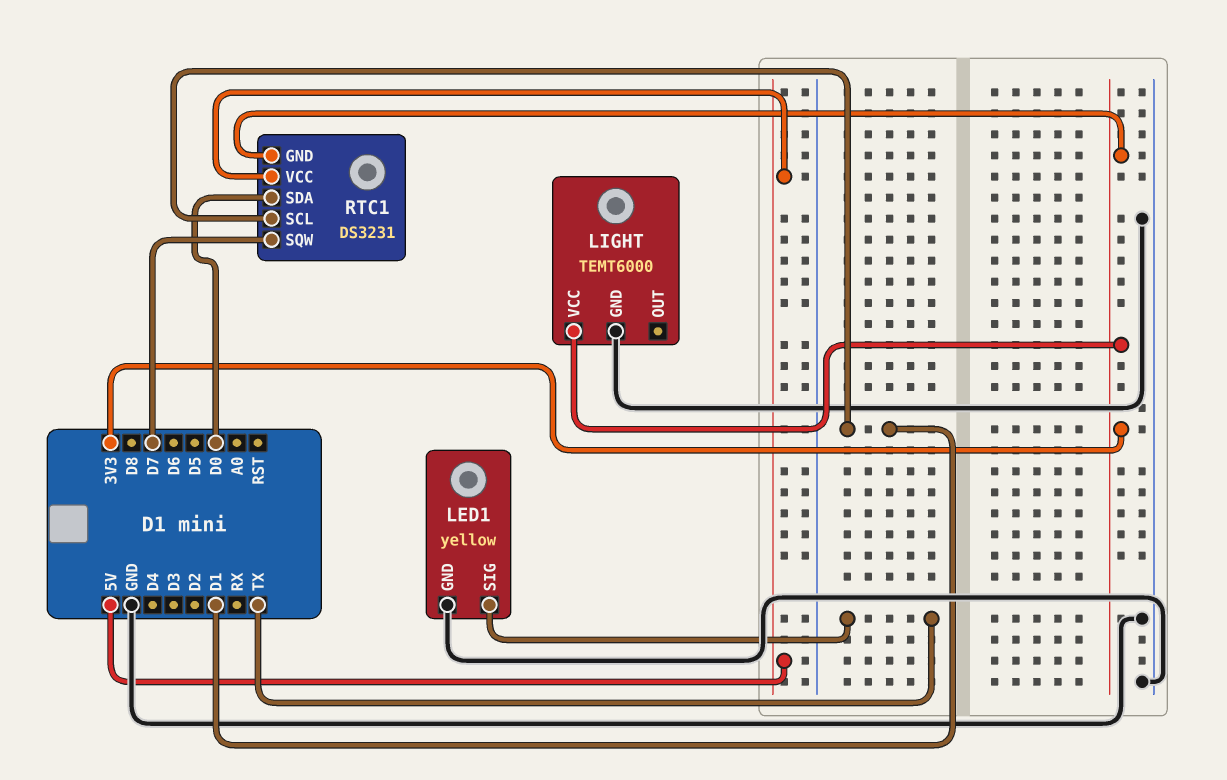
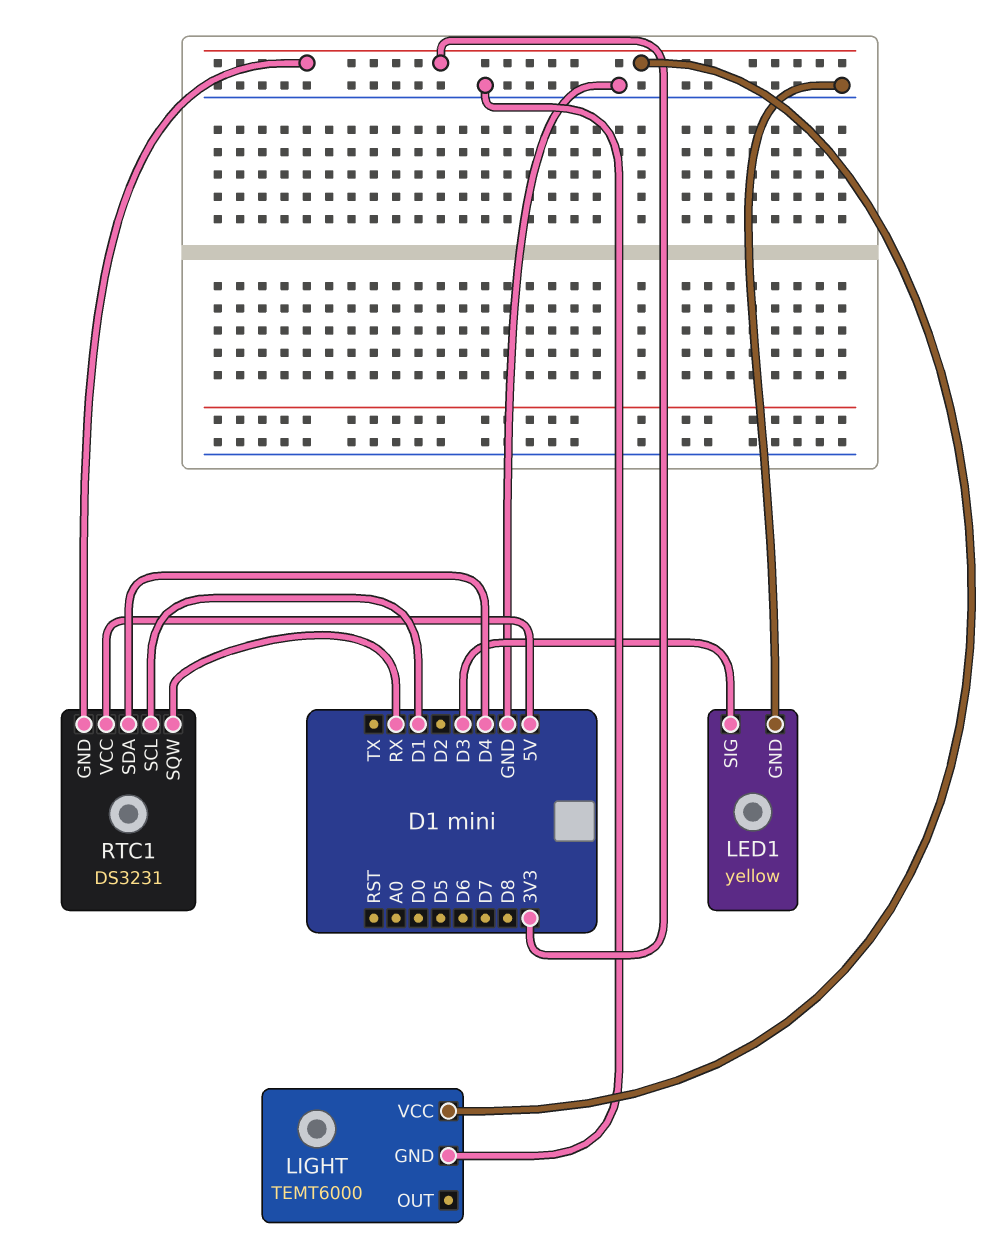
LED1 pin SIG: TX -> D3
RTC1 pin SDA: D0 -> D4
RTC1 pin SQW: D7 -> RX

